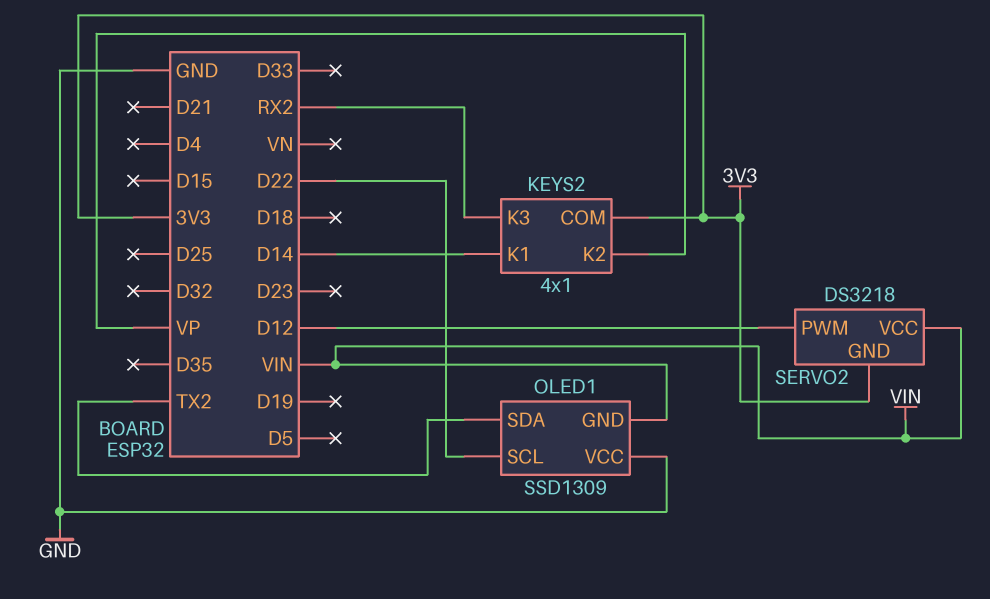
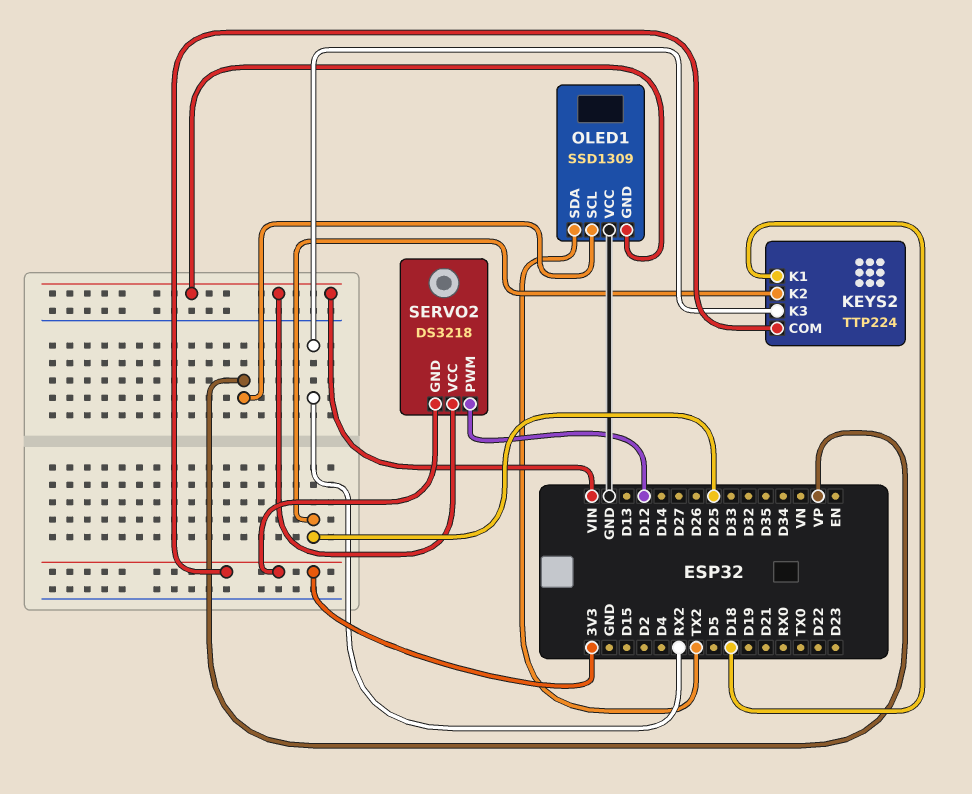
KEYS2: 4x1 -> TTP224
KEYS2 pin K1: D14 -> D18
KEYS2 pin K2: VP -> D25
OLED1 pin SCL: D22 -> VP

